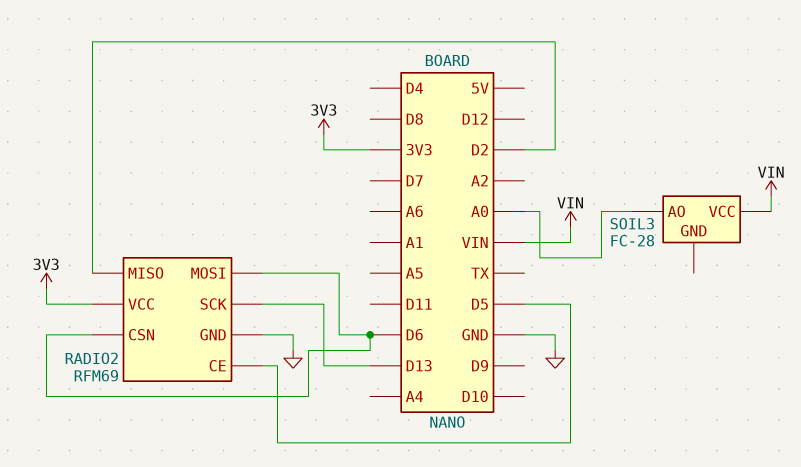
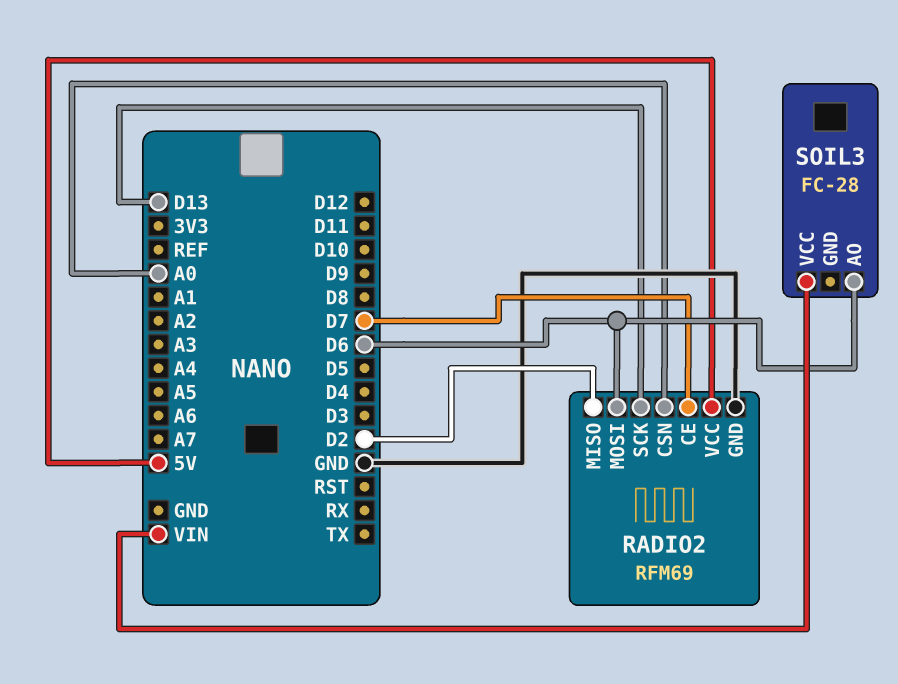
RADIO2 pin CE: D5 -> D7
RADIO2 pin CSN: D6 -> A0
RADIO2 pin VCC: 3V3 -> 5V
SOIL3 pin AO: A0 -> D6

